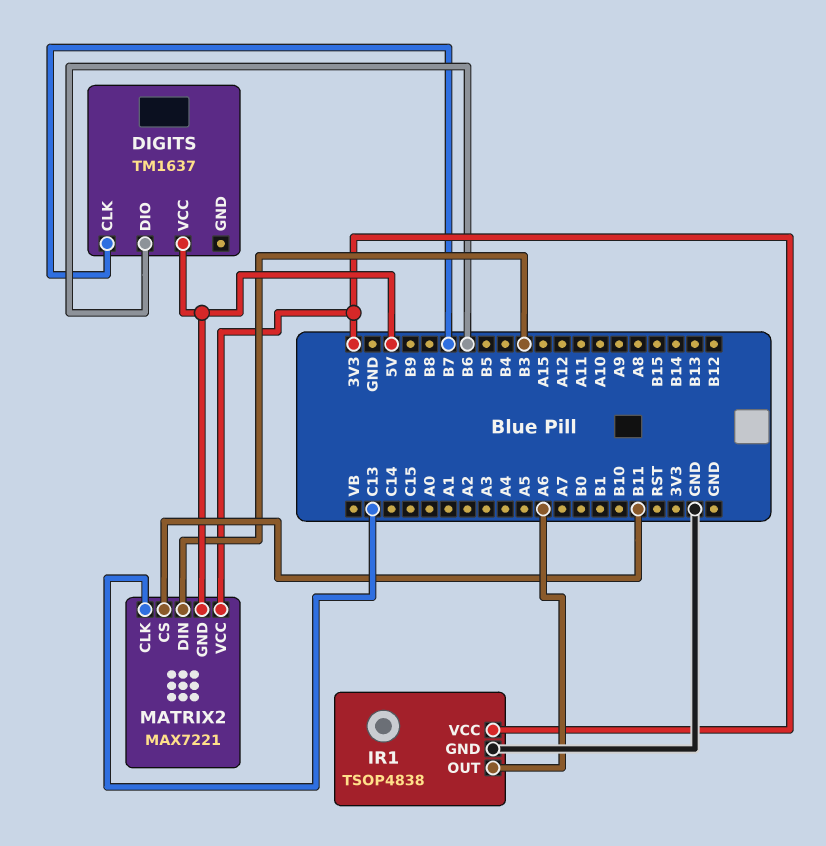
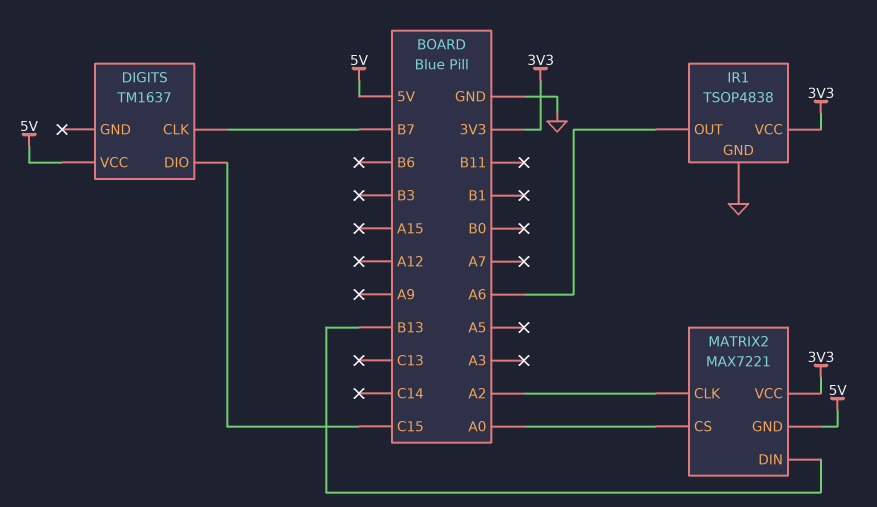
DIGITS pin DIO: B6 -> C15
MATRIX2 pin CLK: C13 -> A2
MATRIX2 pin CS: B11 -> A0
MATRIX2 pin DIN: B3 -> B13

